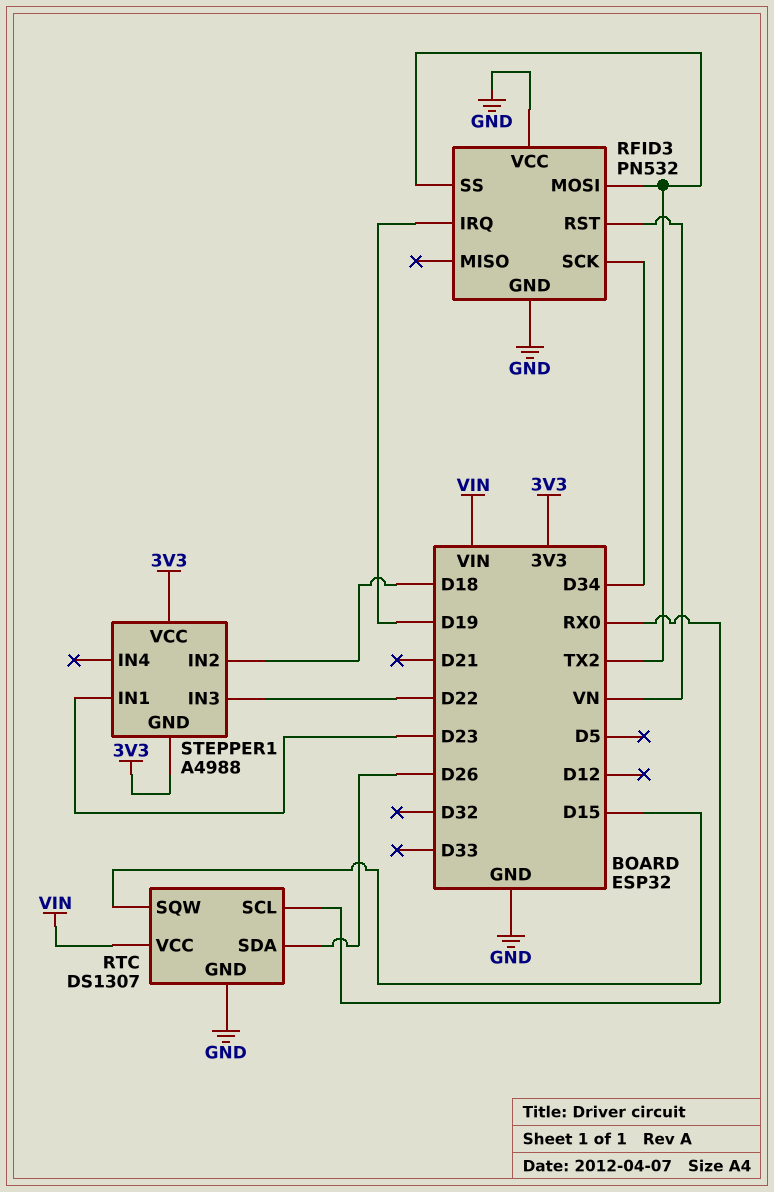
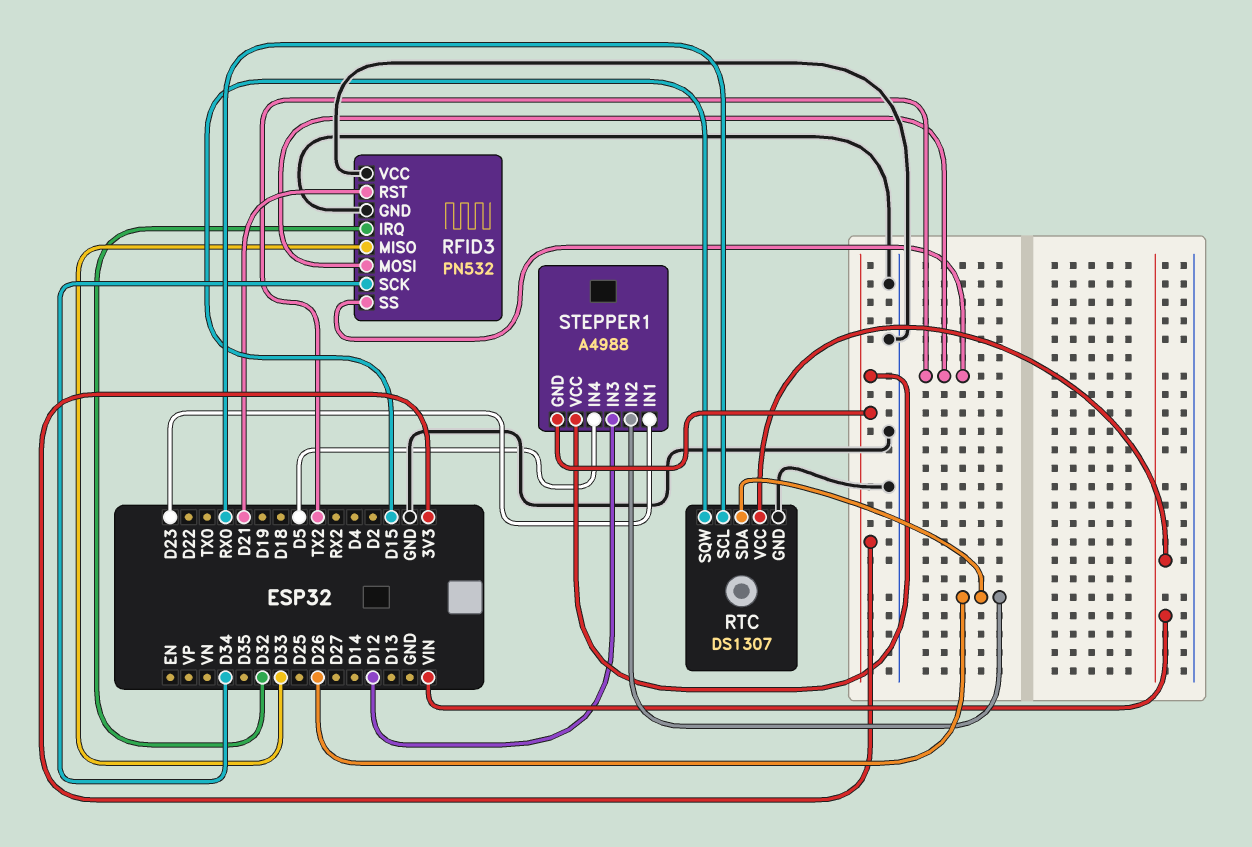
RFID3 pin IRQ: D19 -> D32
RFID3 pin MISO: none -> D33
RFID3 pin RST: VN -> D21
STEPPER1 pin IN2: D18 -> D26
STEPPER1 pin IN3: D22 -> D12
STEPPER1 pin IN4: none -> D5

